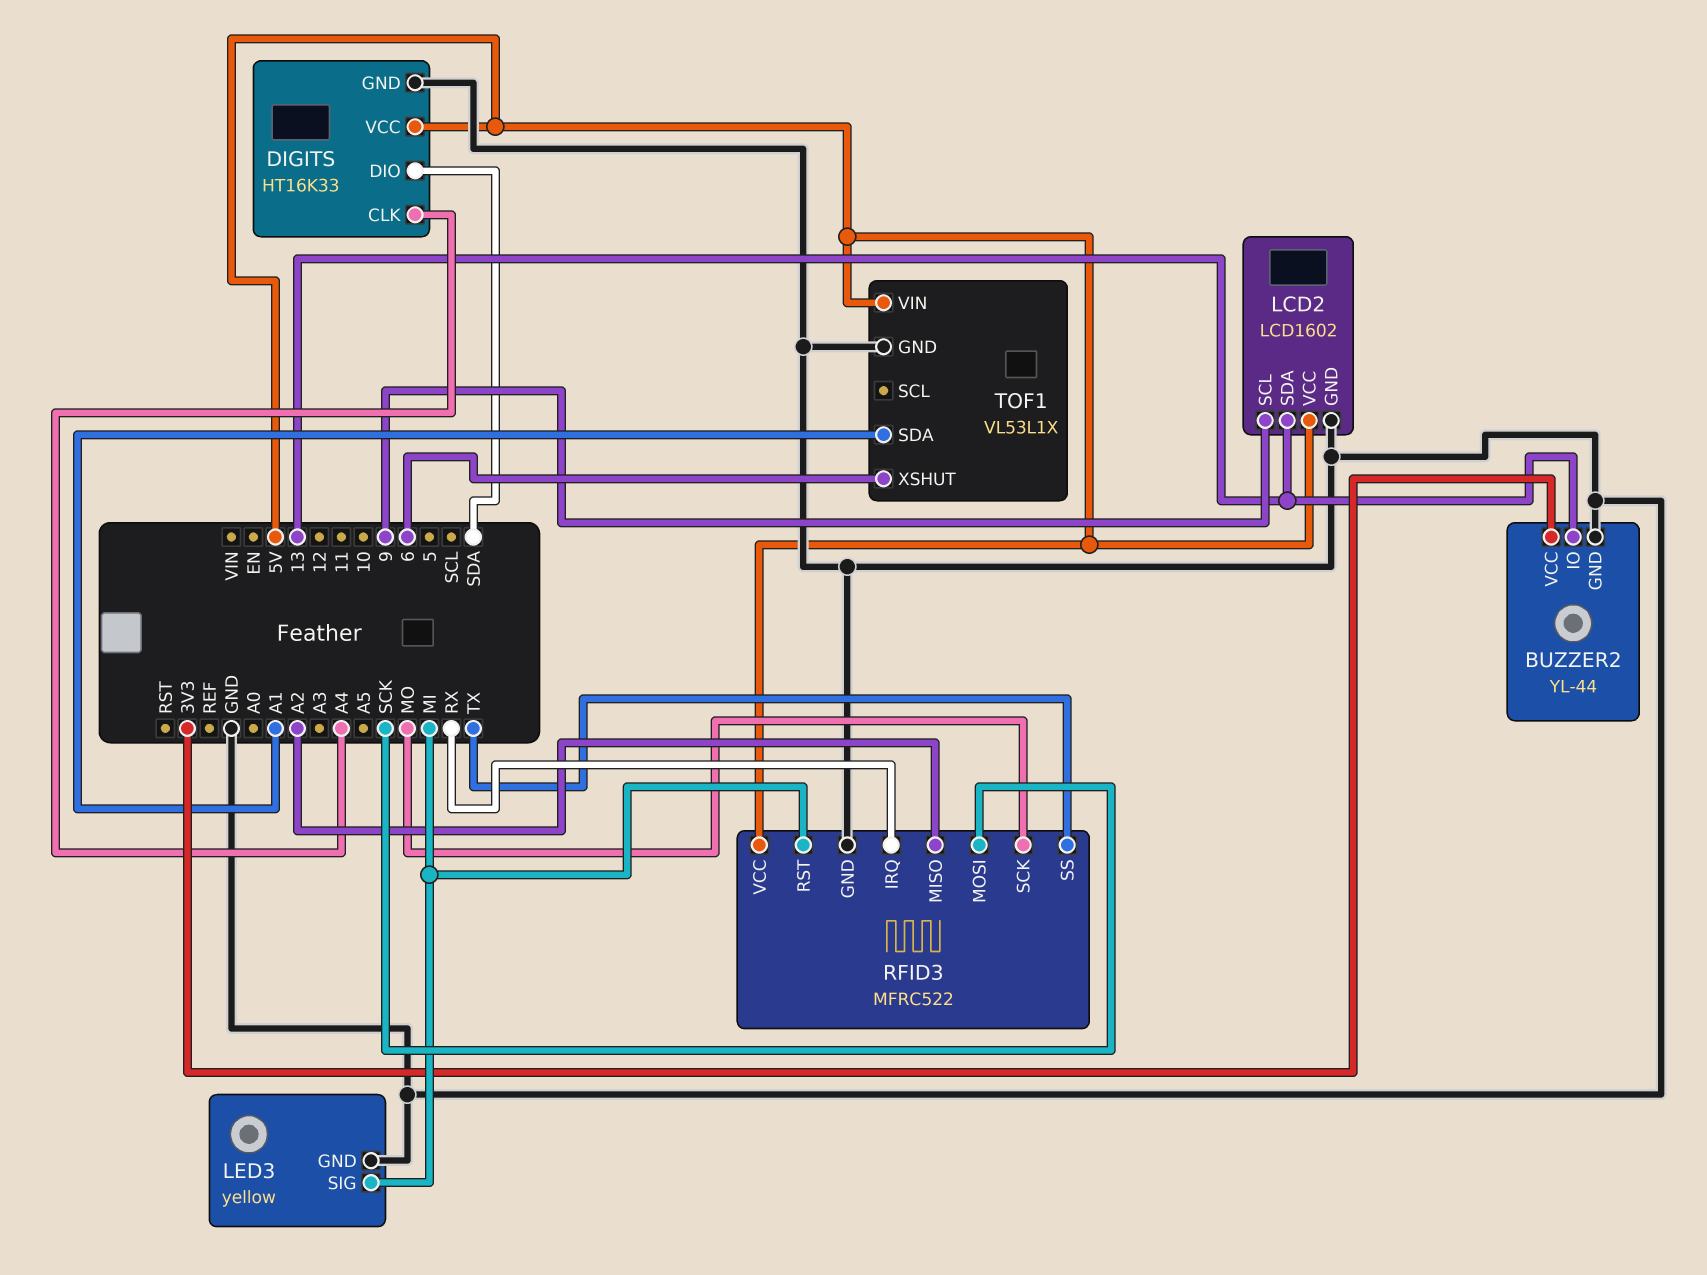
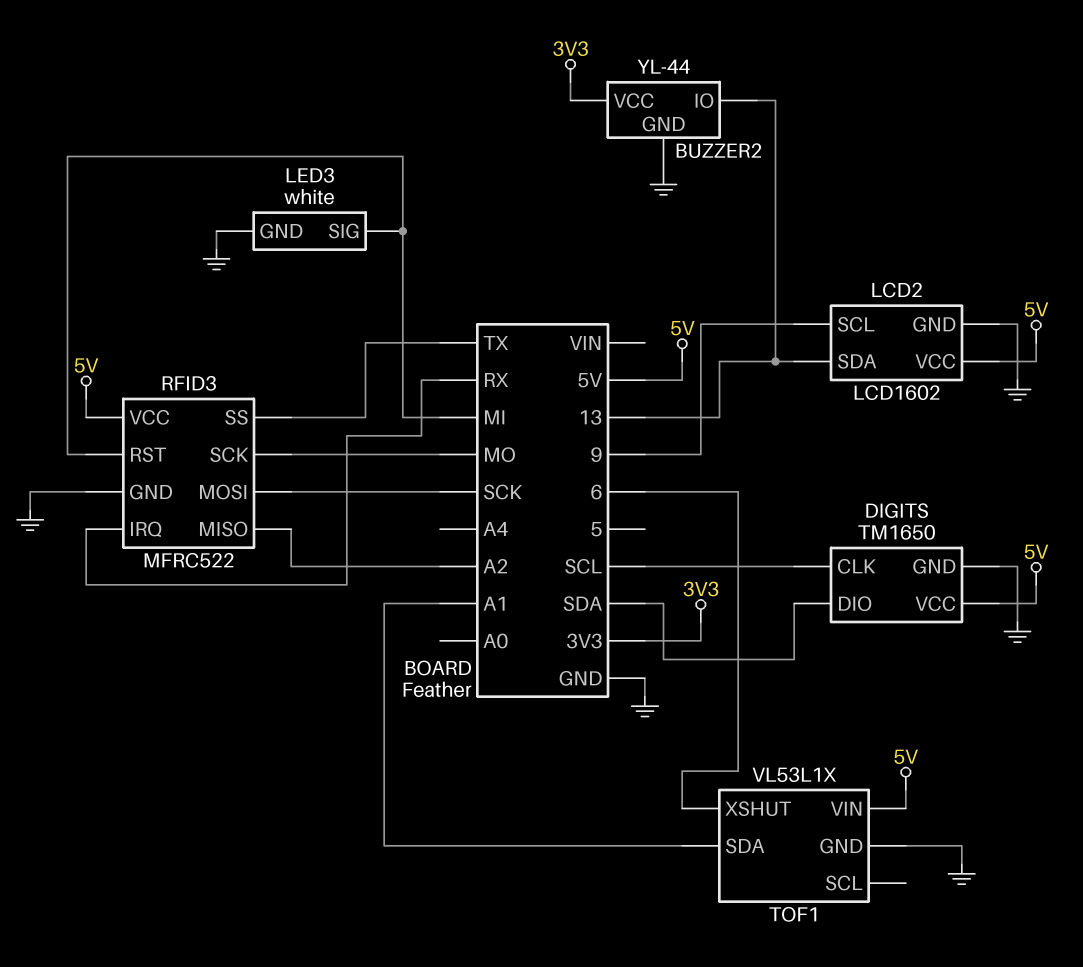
DIGITS: HT16K33 -> TM1650
DIGITS pin CLK: A4 -> SCL
LED3: yellow -> white

